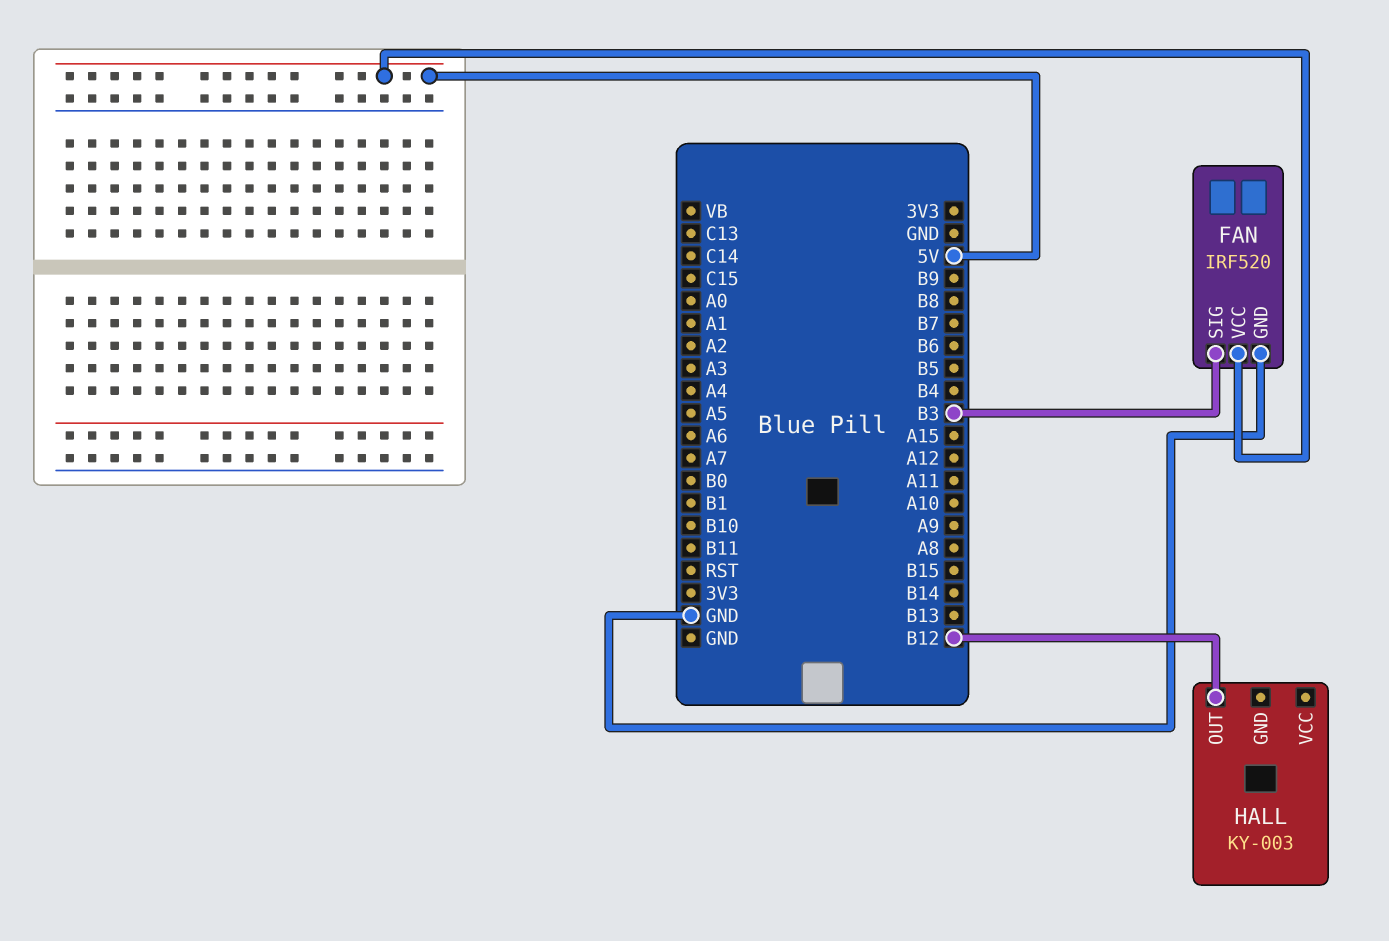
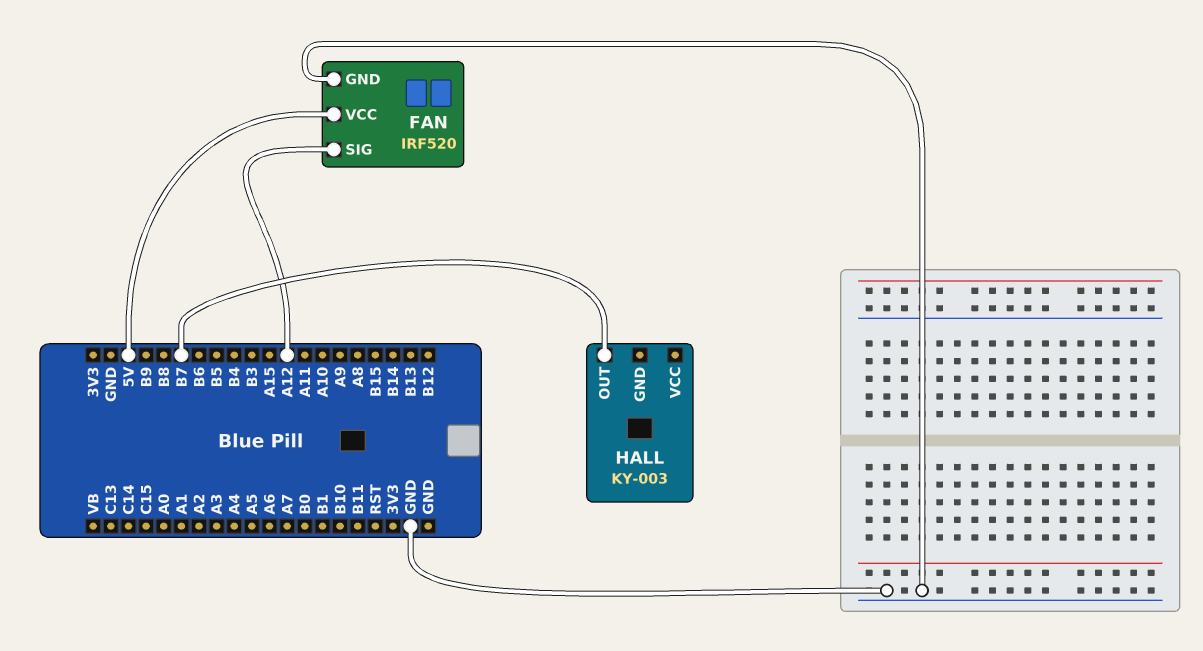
FAN pin SIG: B3 -> A12
HALL pin OUT: B12 -> B7

